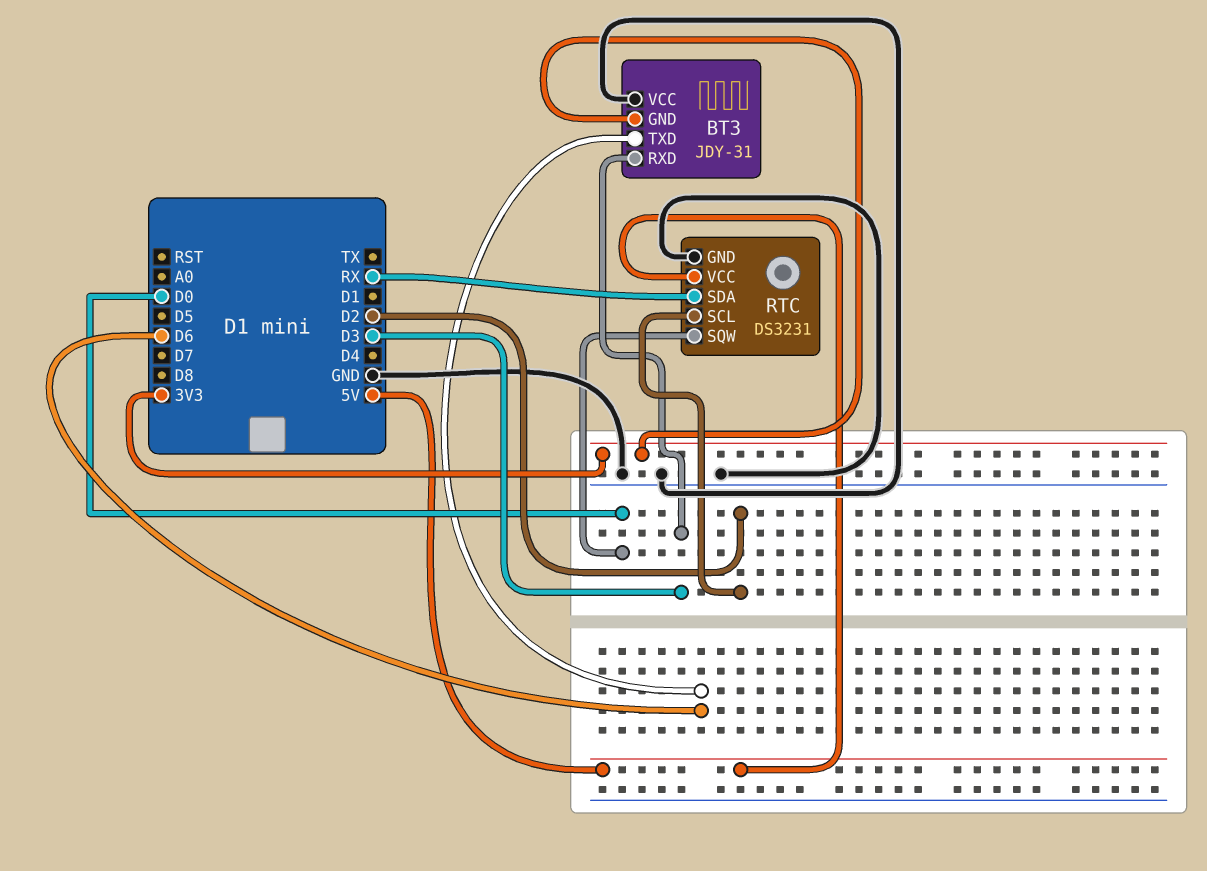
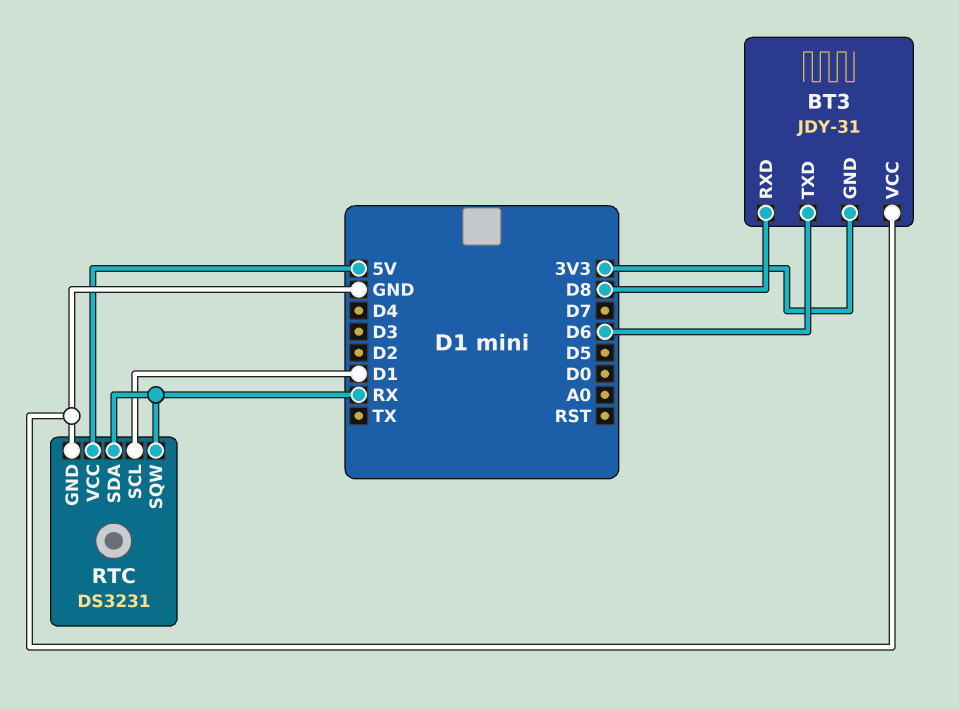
BT3 pin RXD: D3 -> D8
RTC pin SCL: D2 -> D1
RTC pin SQW: D0 -> RX

